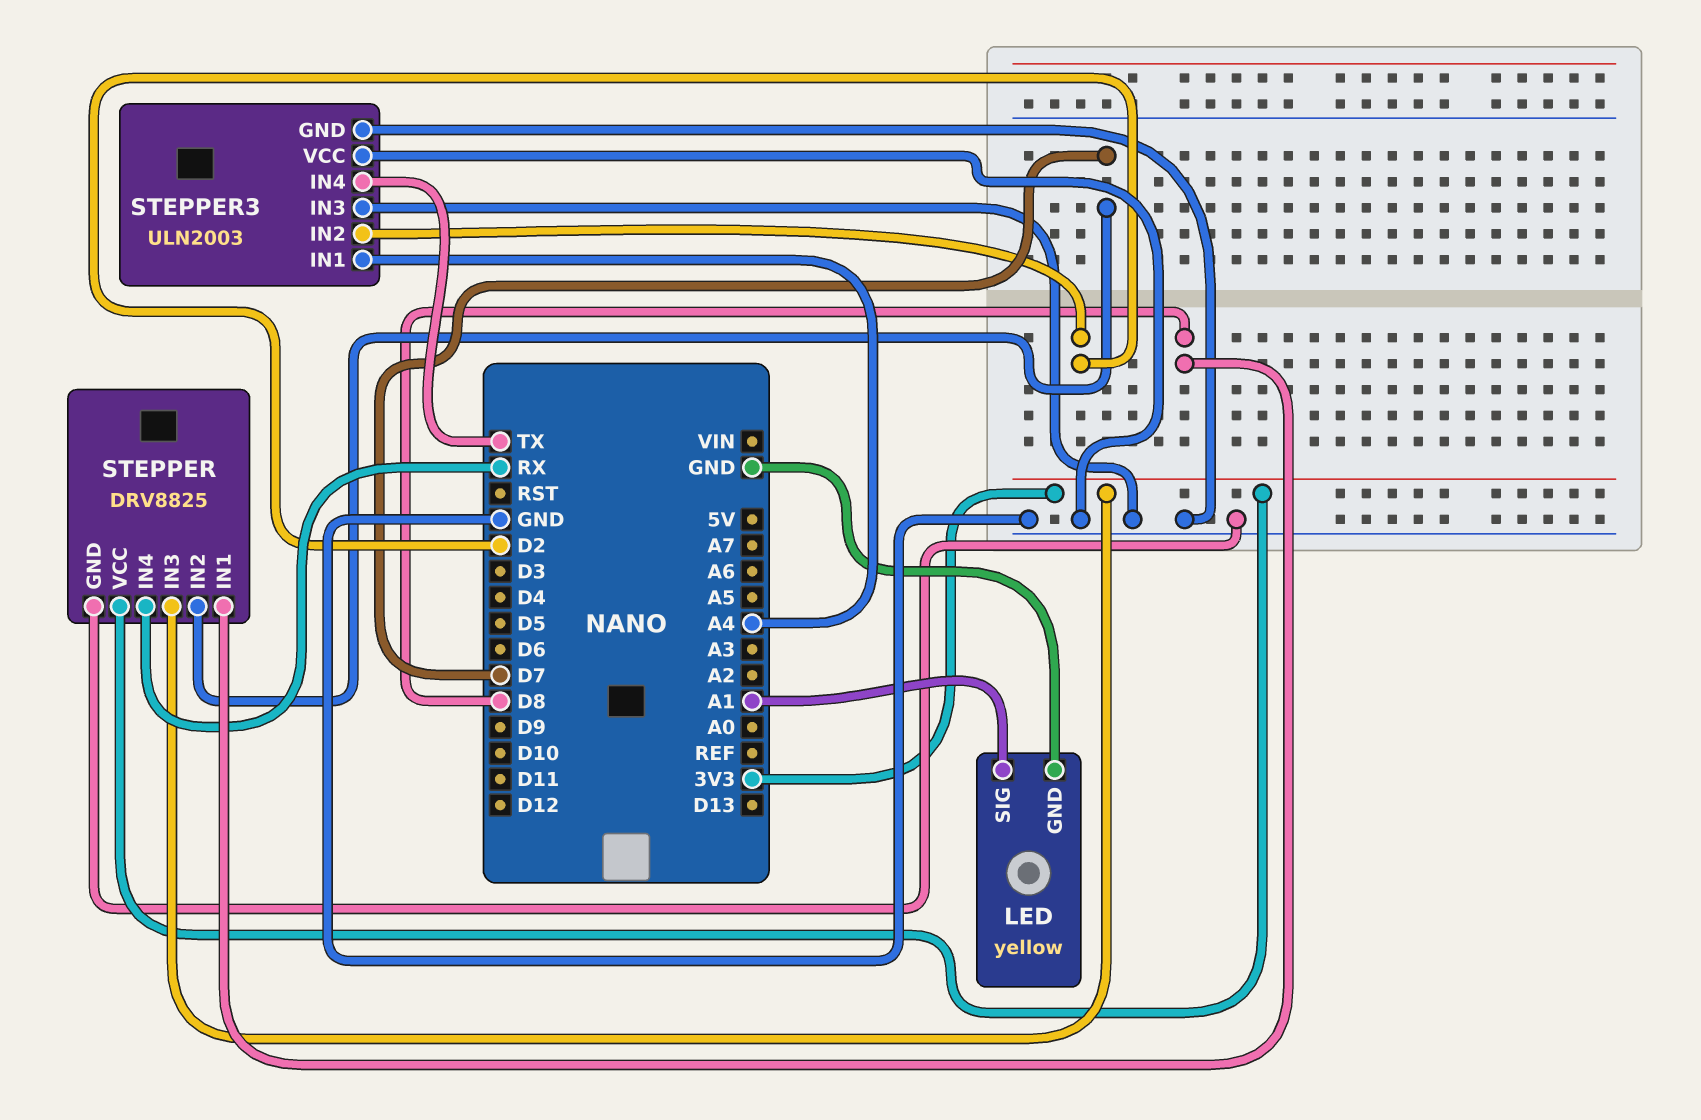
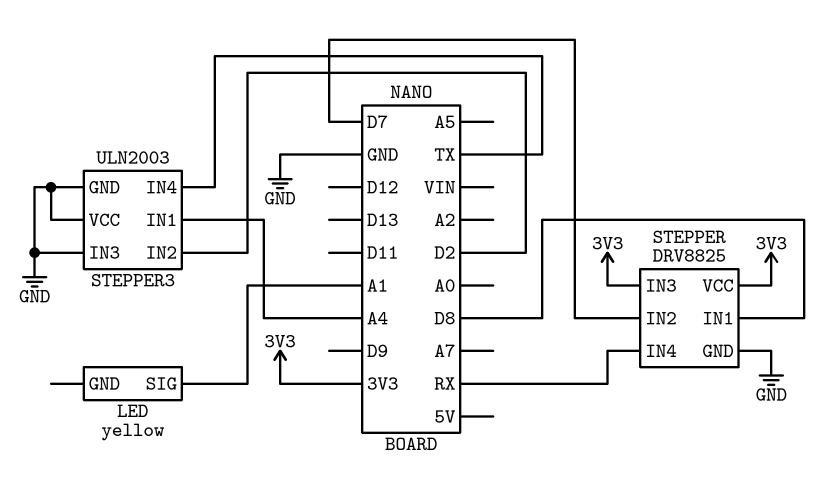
LED pin GND: GND -> none

